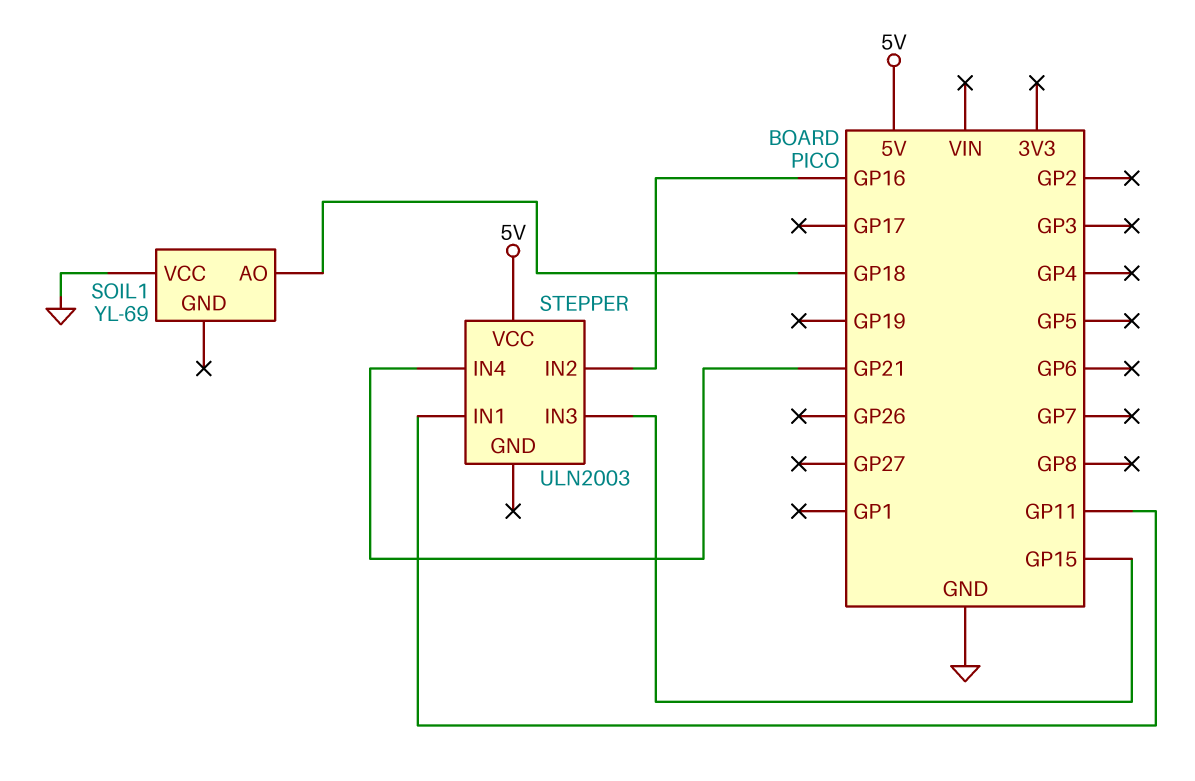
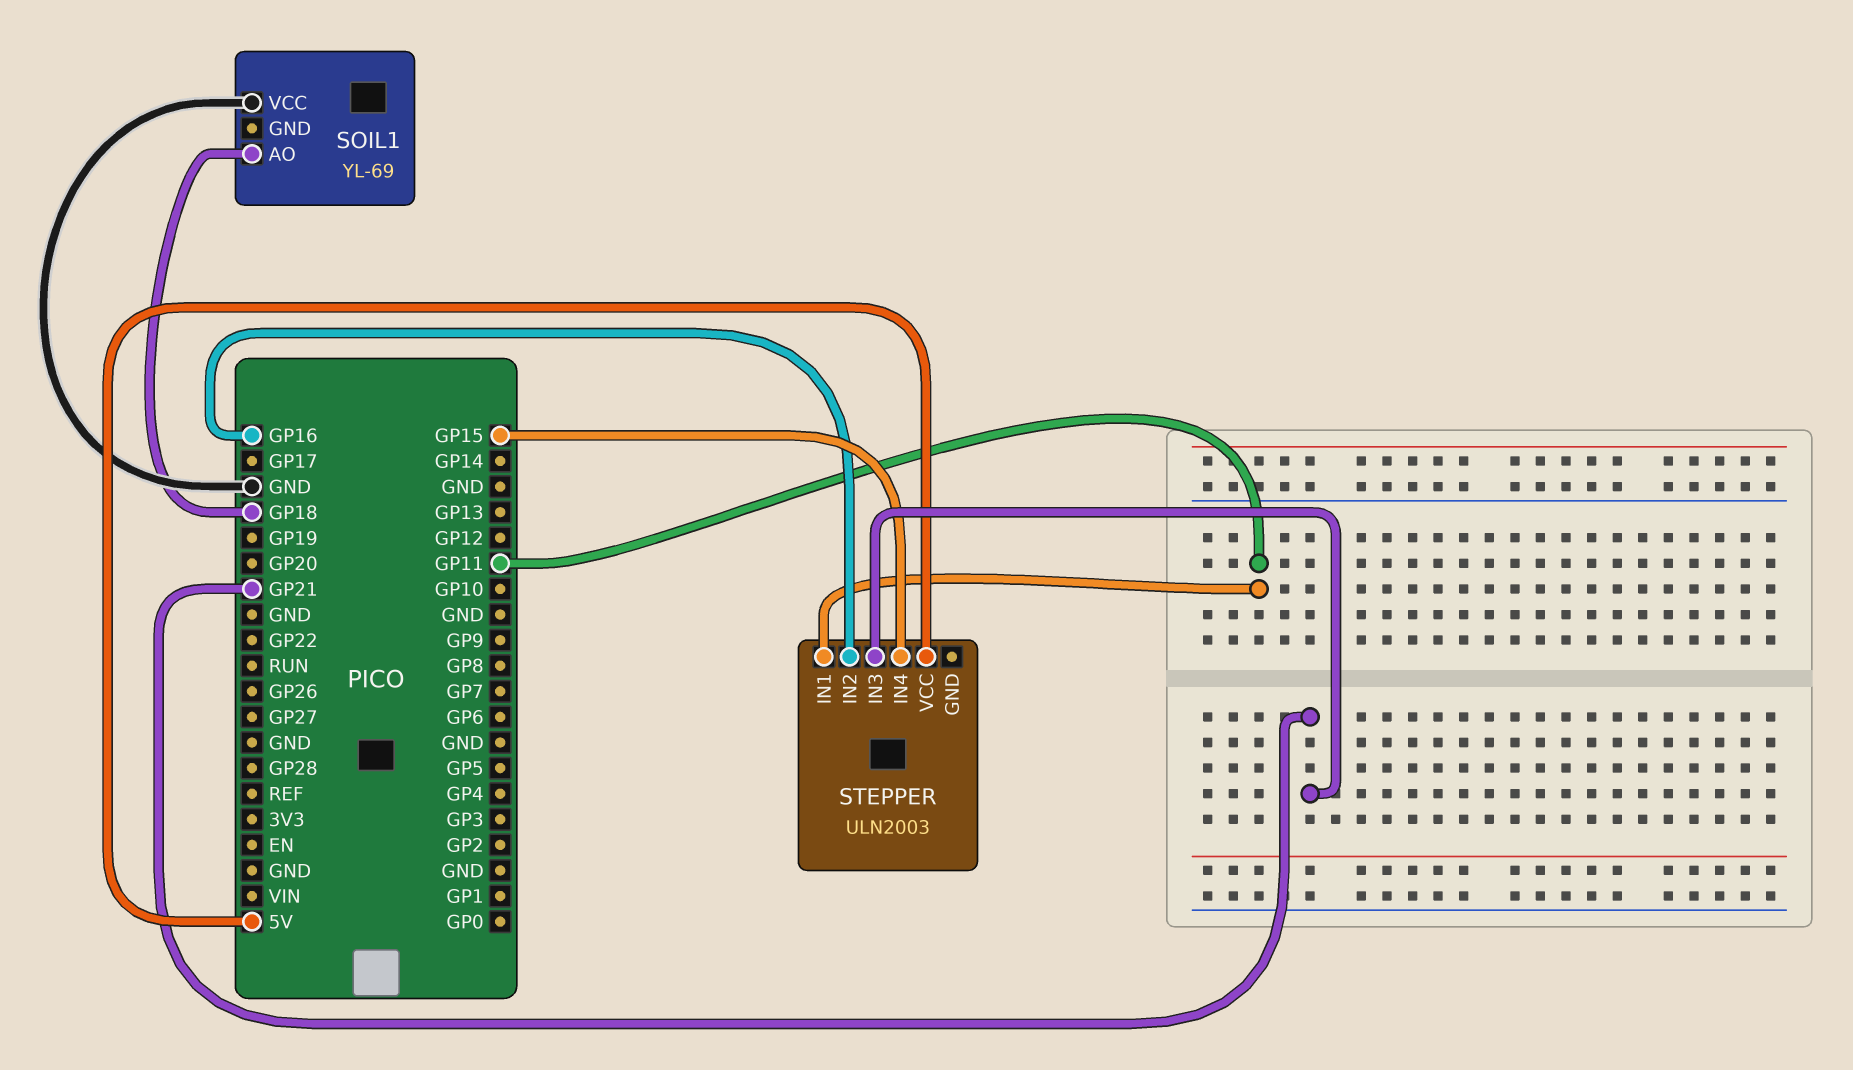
STEPPER pin IN3: GP15 -> GP21
STEPPER pin IN4: GP21 -> GP15

